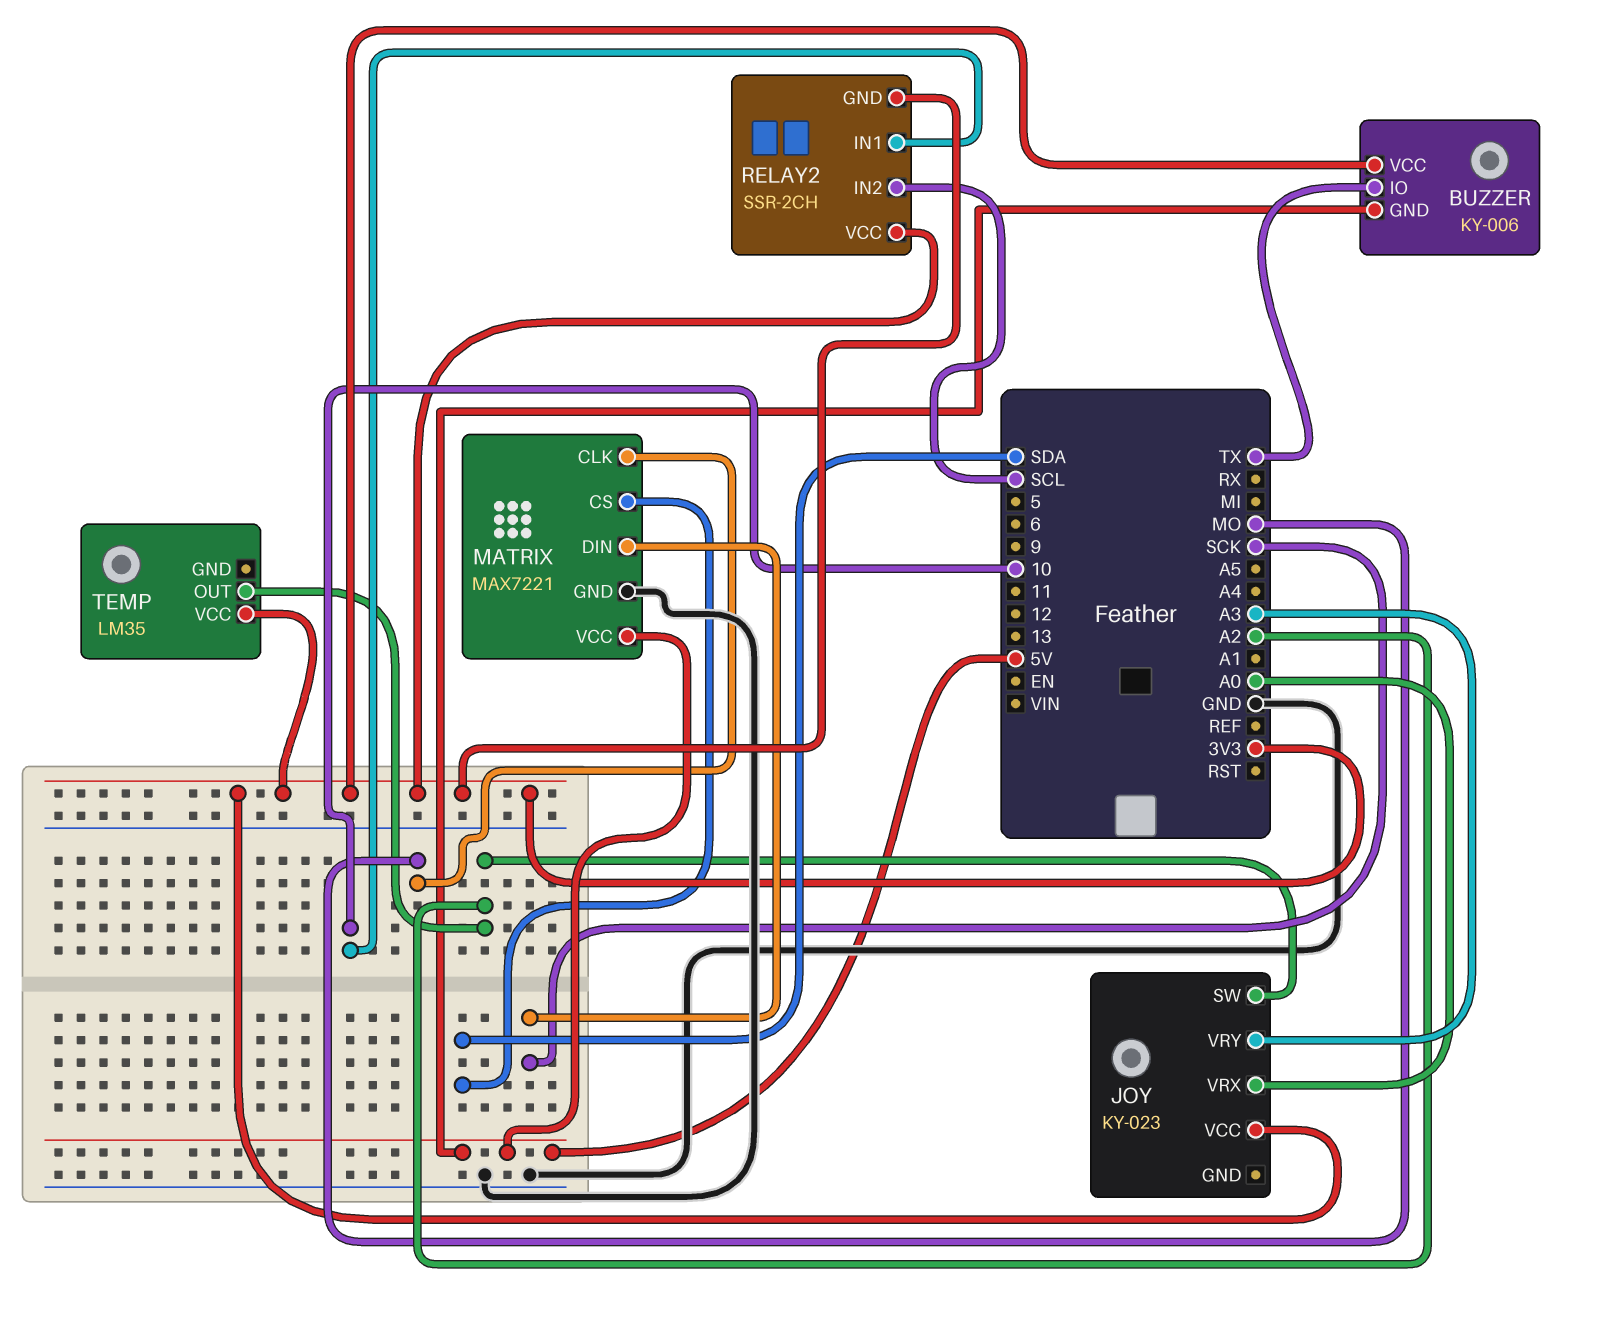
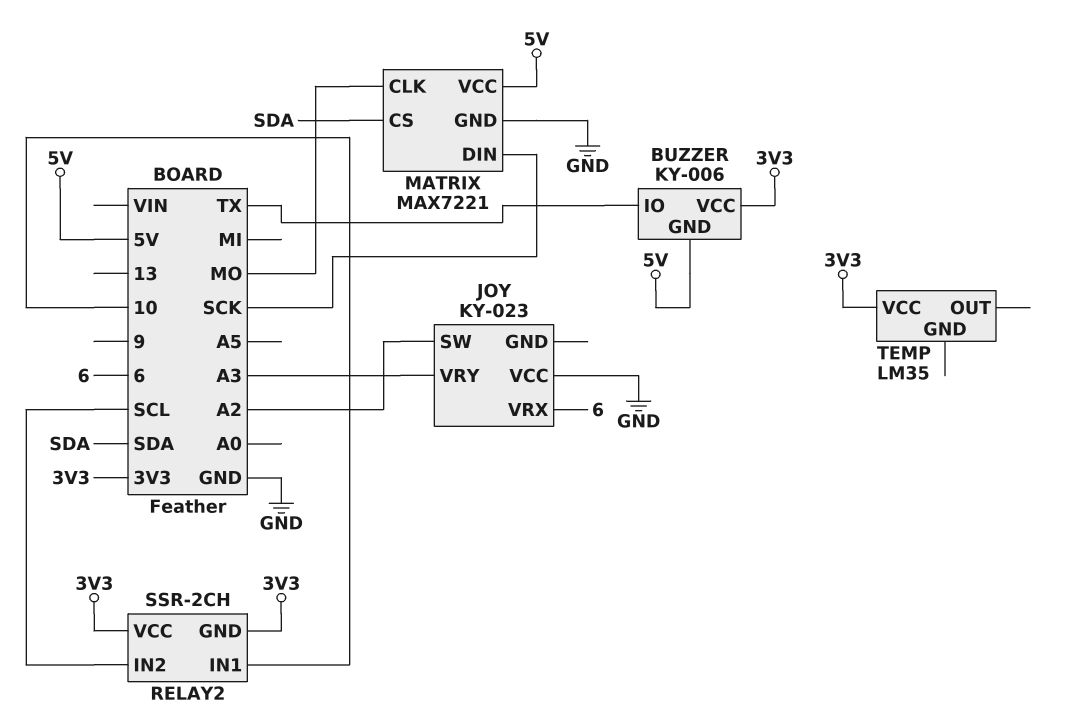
JOY pin VCC: 3V3 -> GND
JOY pin VRX: A0 -> 6
TEMP pin OUT: A2 -> none

